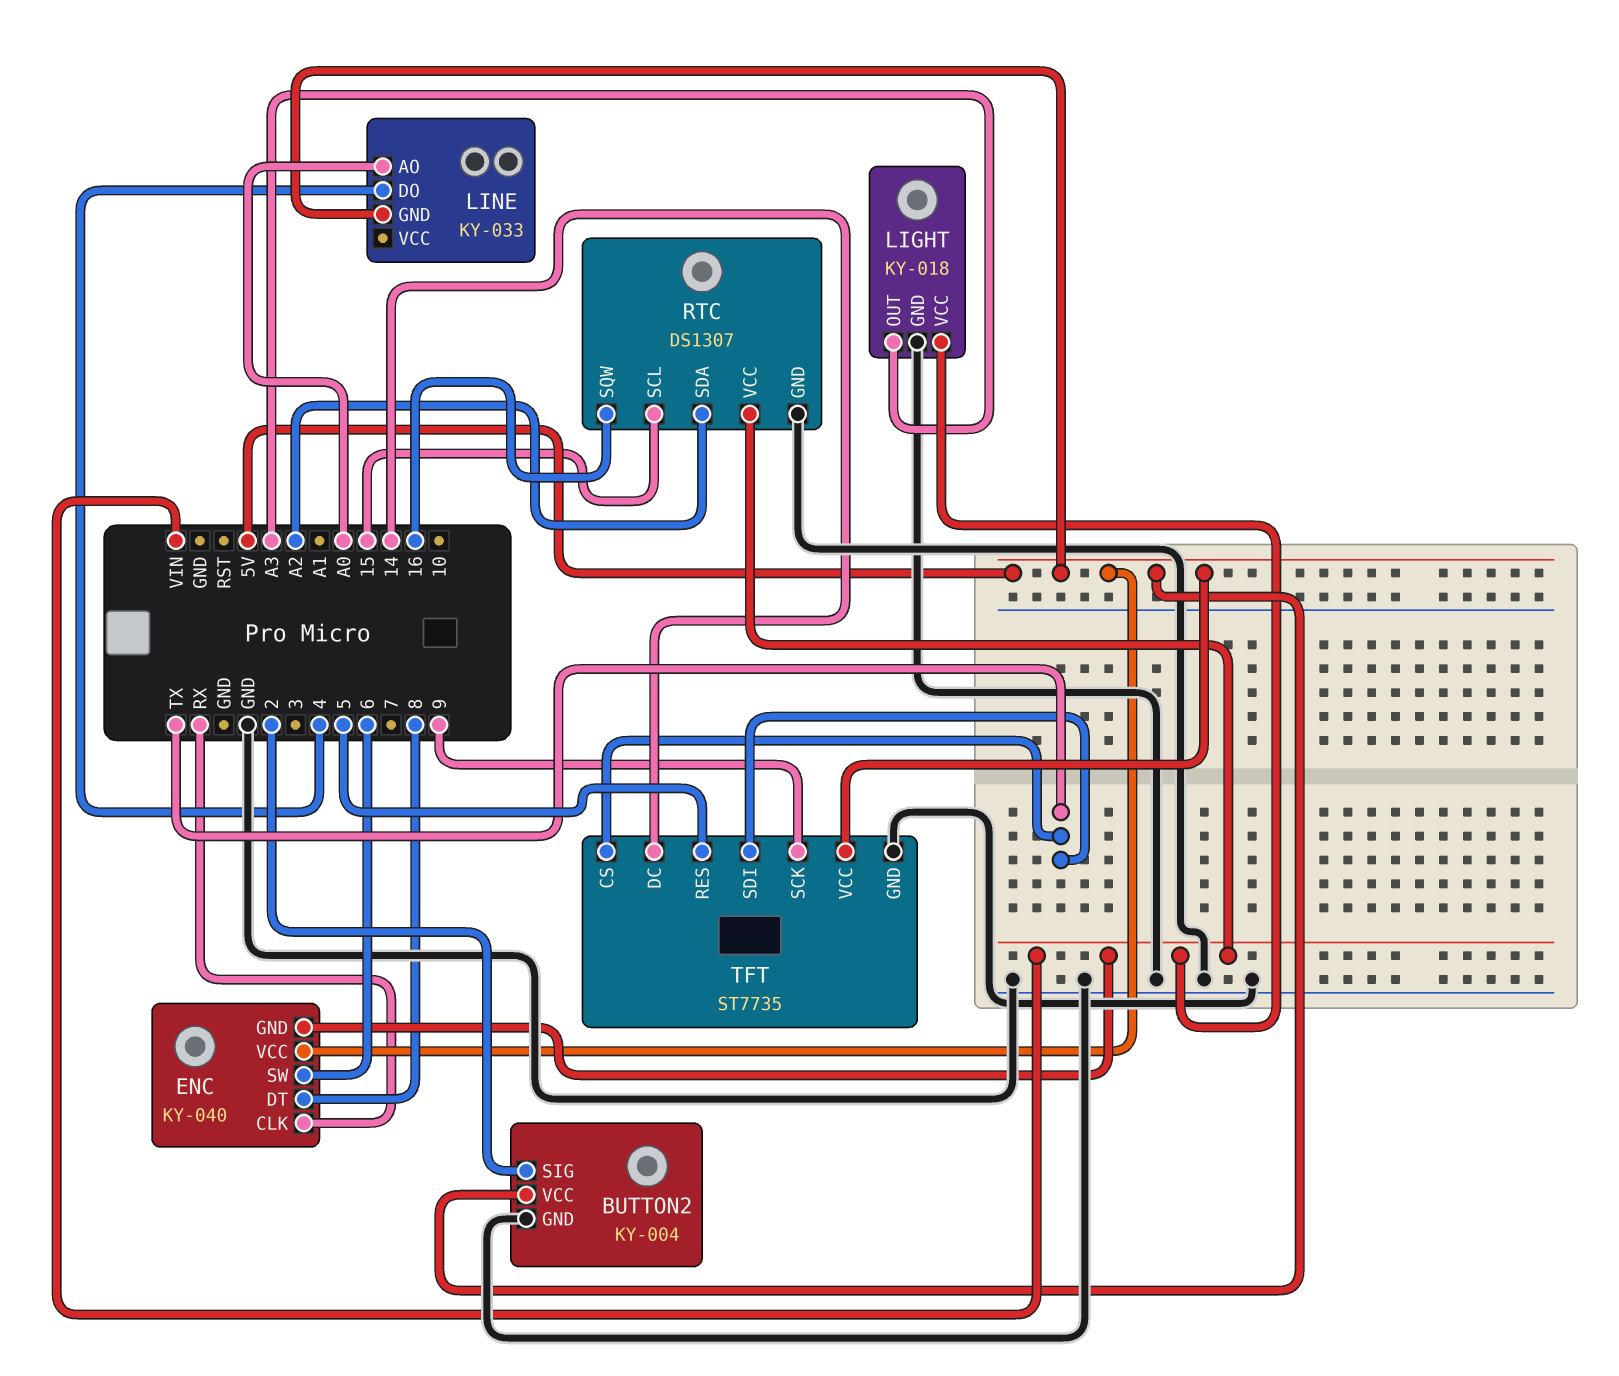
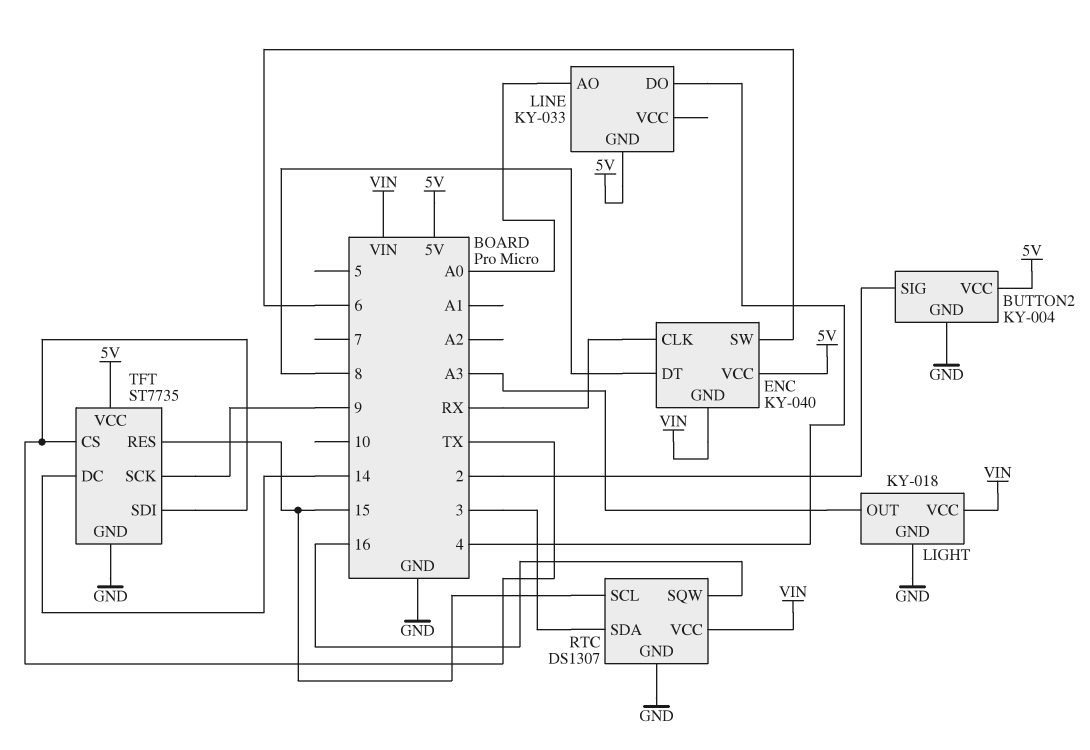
RTC pin SDA: A2 -> 3
TFT pin RES: 5 -> 15

